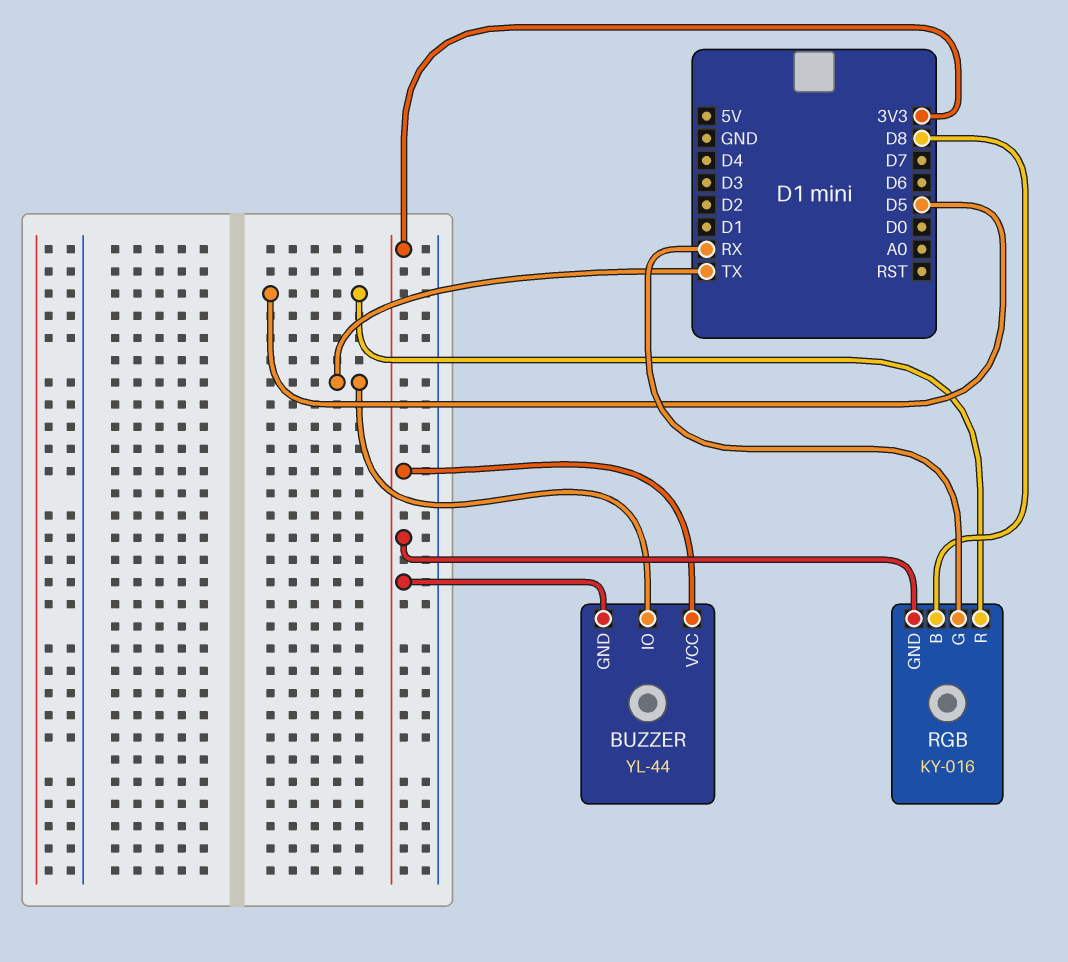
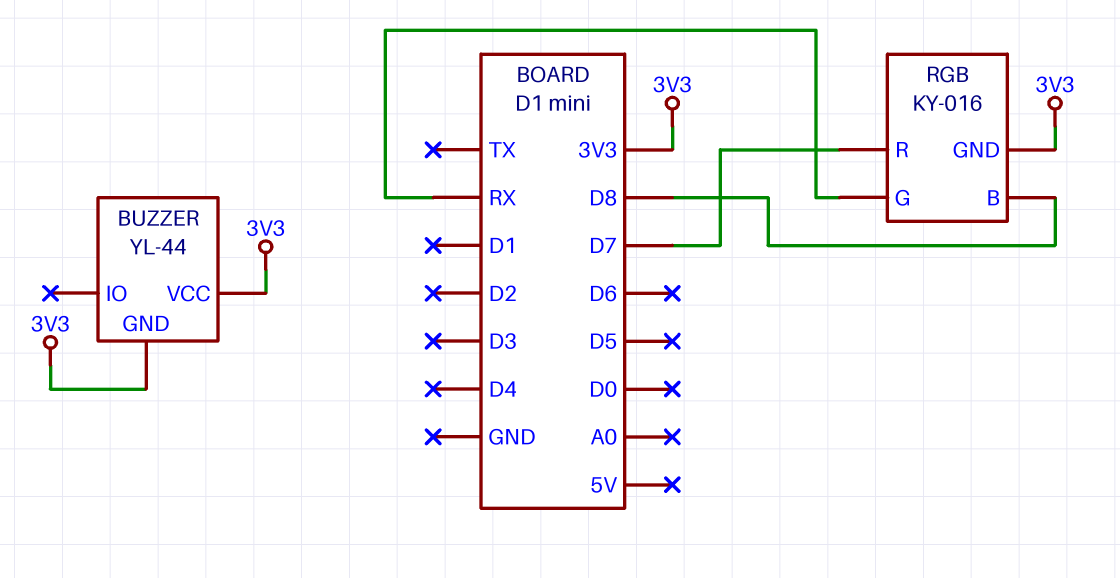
BUZZER pin IO: TX -> none
RGB pin R: D5 -> D7

